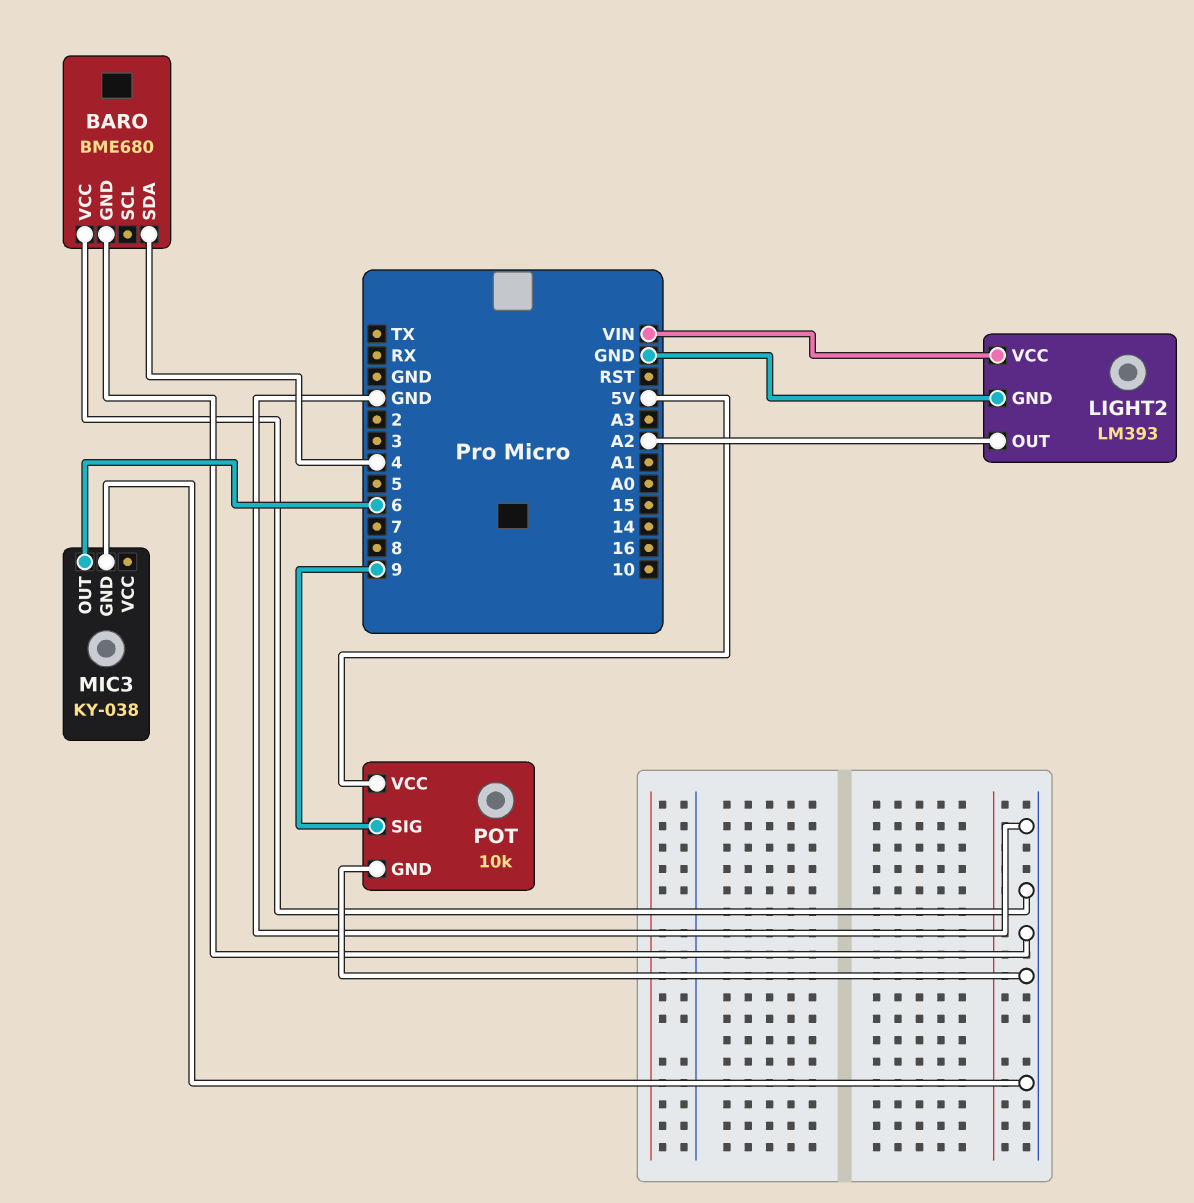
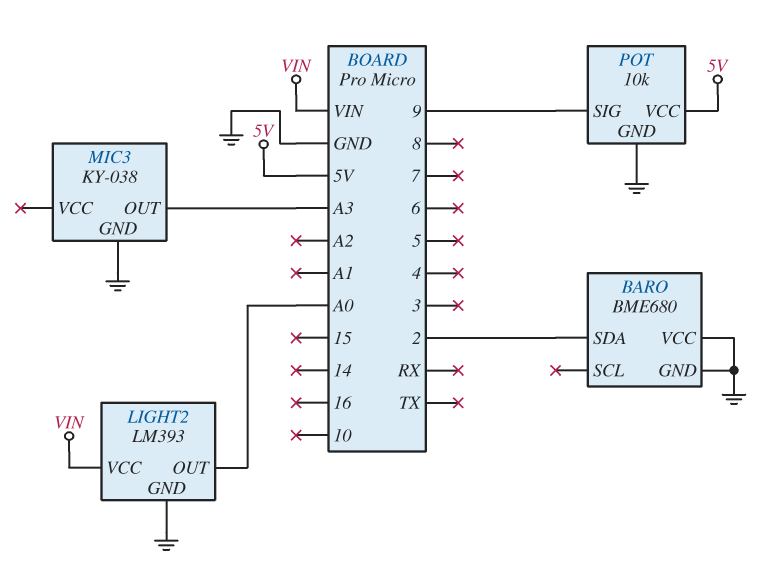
BARO pin SDA: 4 -> 2
LIGHT2 pin OUT: A2 -> A0
MIC3 pin OUT: 6 -> A3

